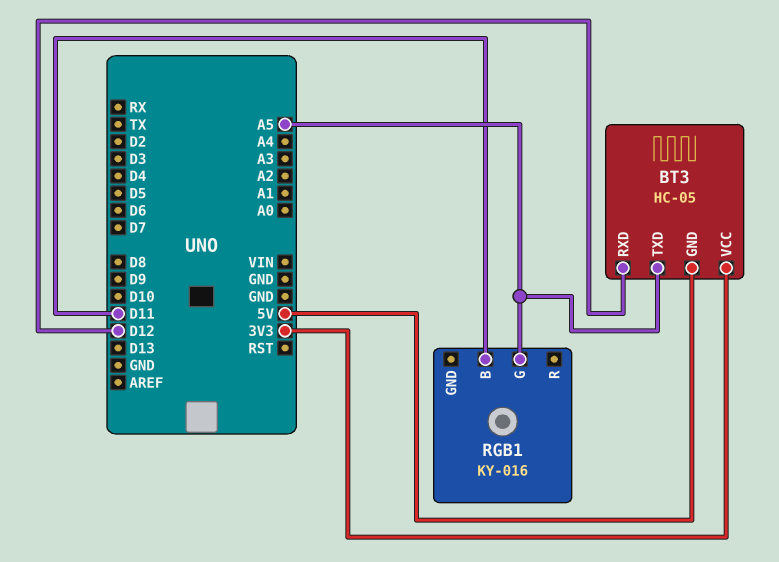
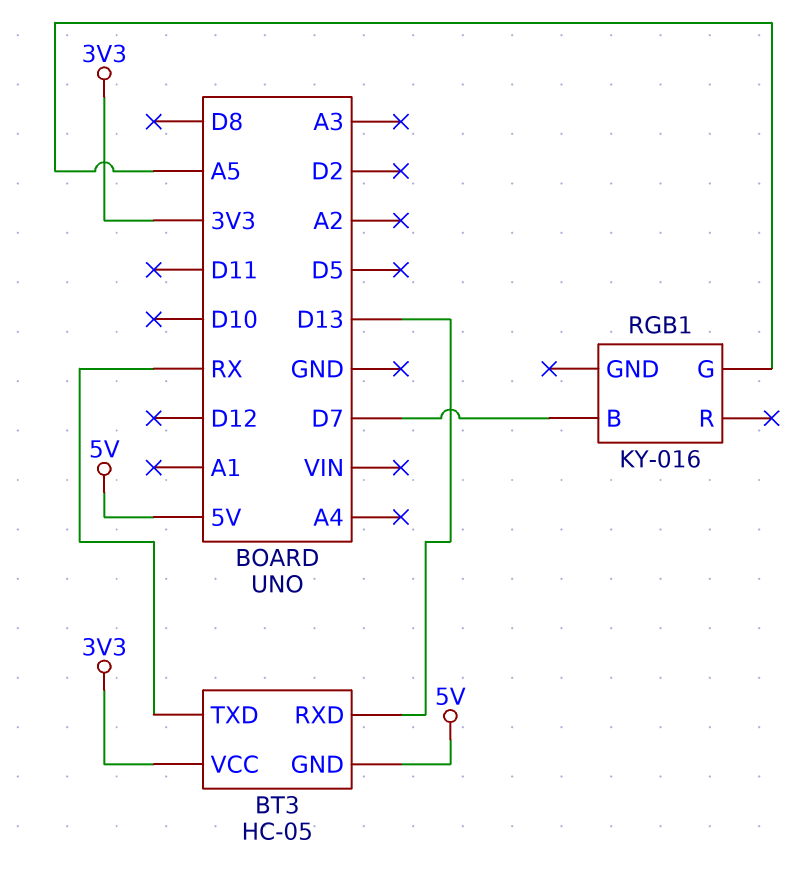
BT3 pin RXD: D12 -> D13
BT3 pin TXD: A5 -> RX
RGB1 pin B: D11 -> D7

